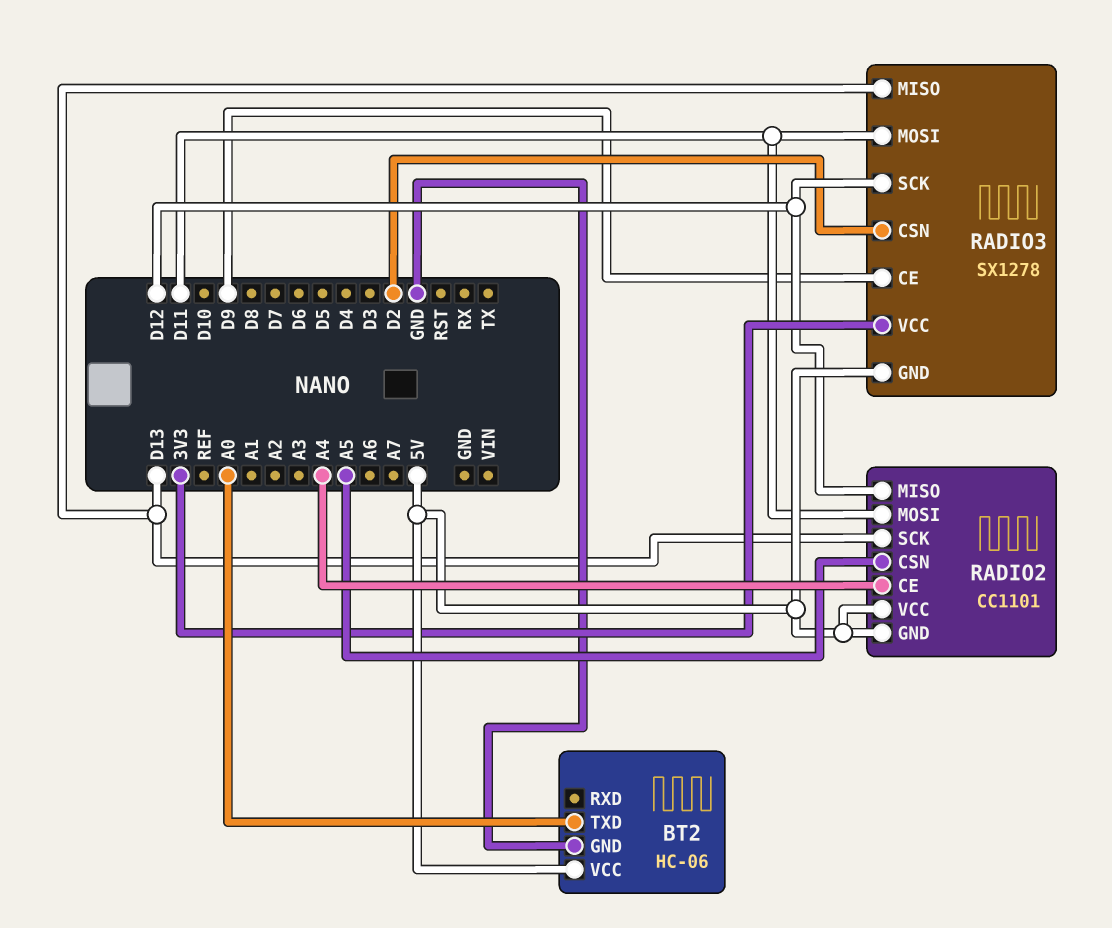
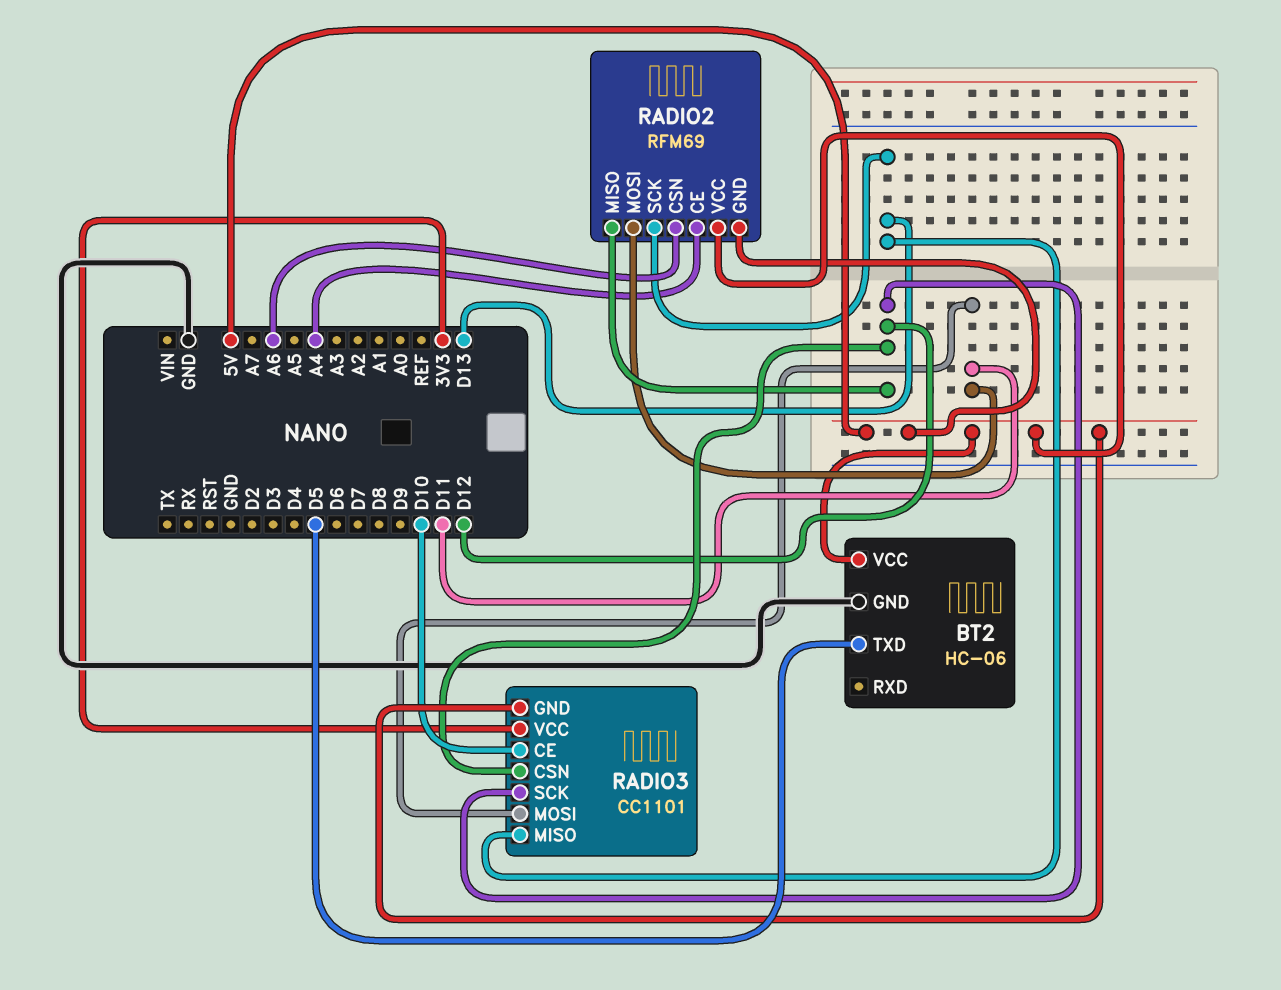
BT2 pin TXD: A0 -> D5
RADIO2: CC1101 -> RFM69
RADIO2 pin CSN: A5 -> A6
RADIO3: SX1278 -> CC1101
RADIO3 pin CE: D9 -> D10
RADIO3 pin CSN: D2 -> D12

